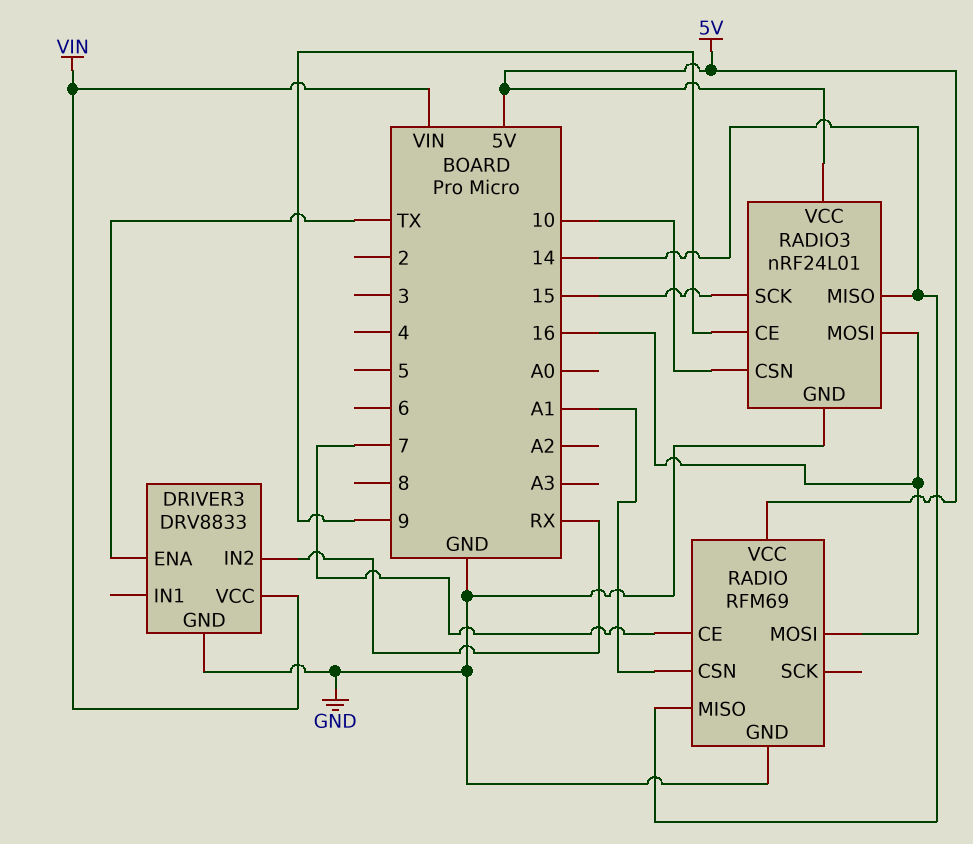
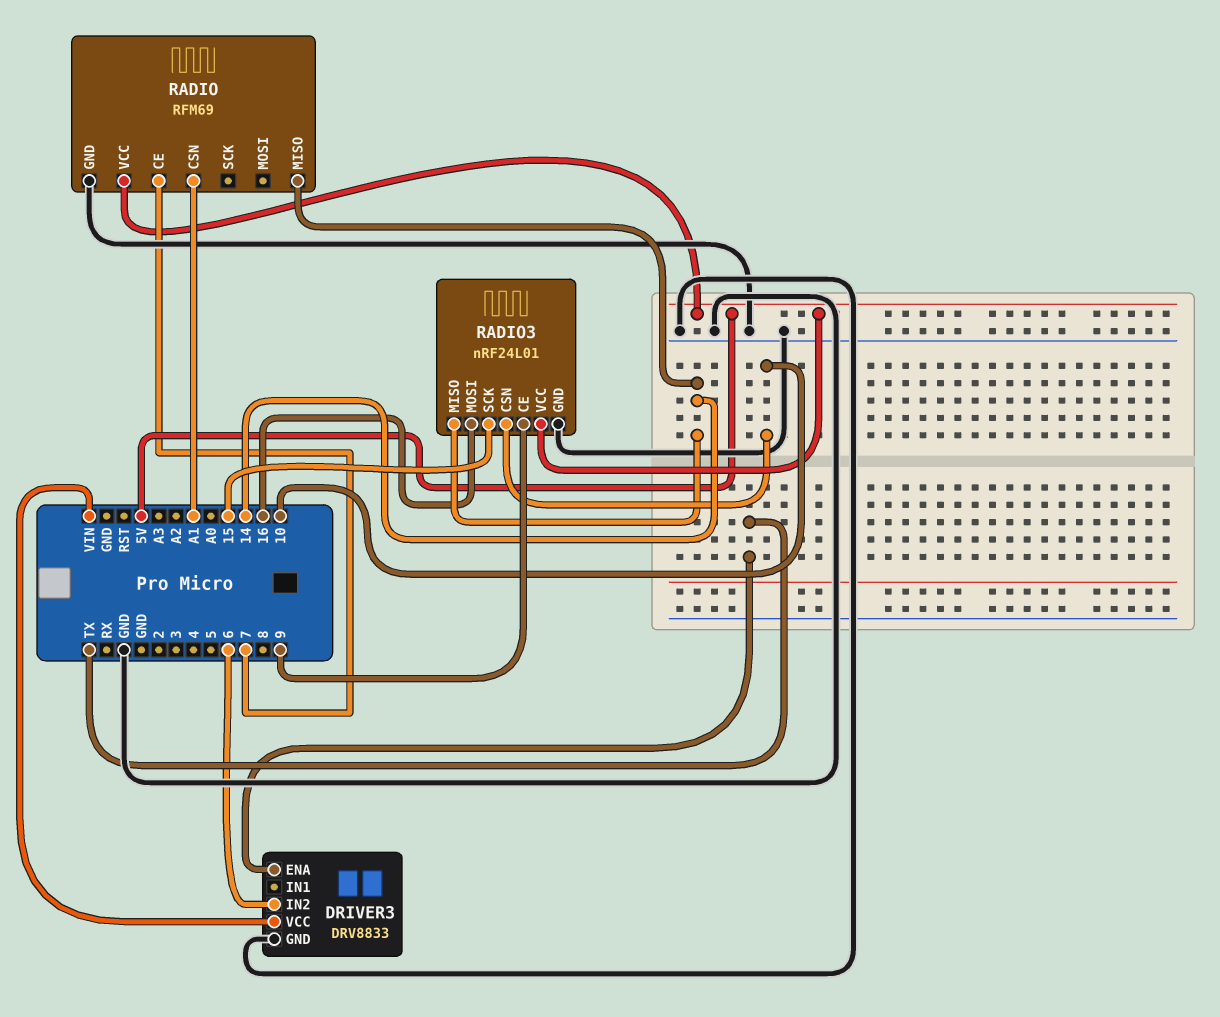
DRIVER3 pin IN2: RX -> 6
RADIO pin MOSI: 16 -> none

